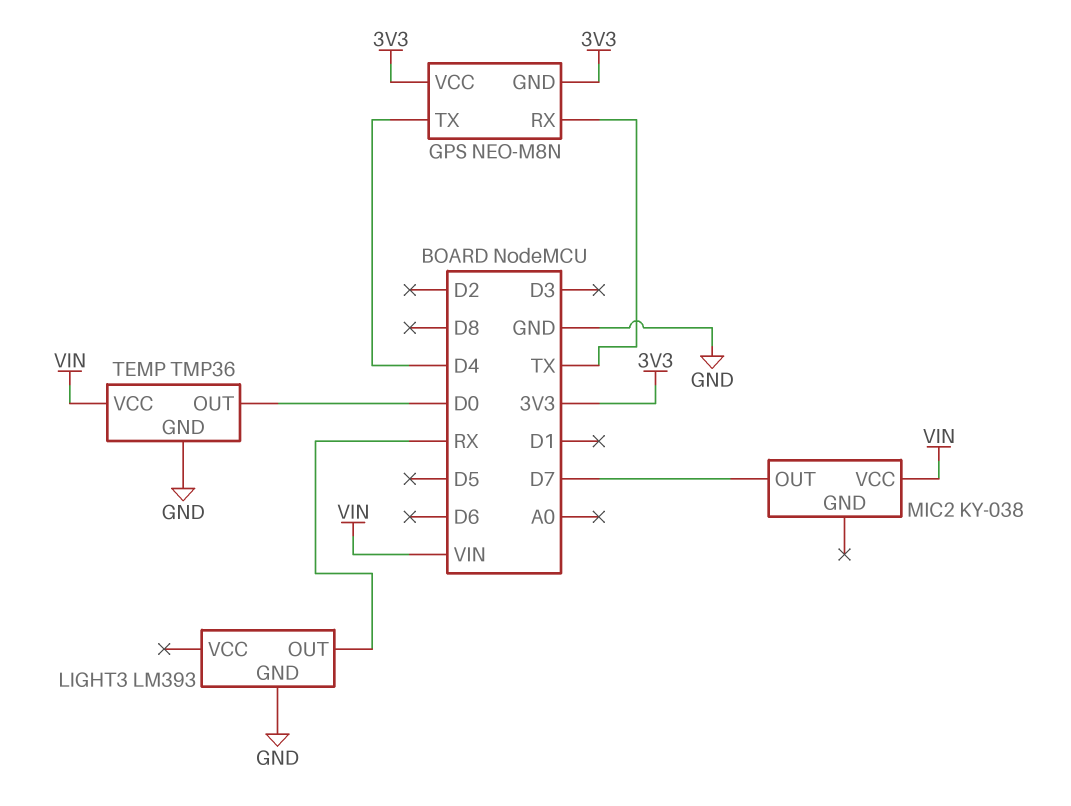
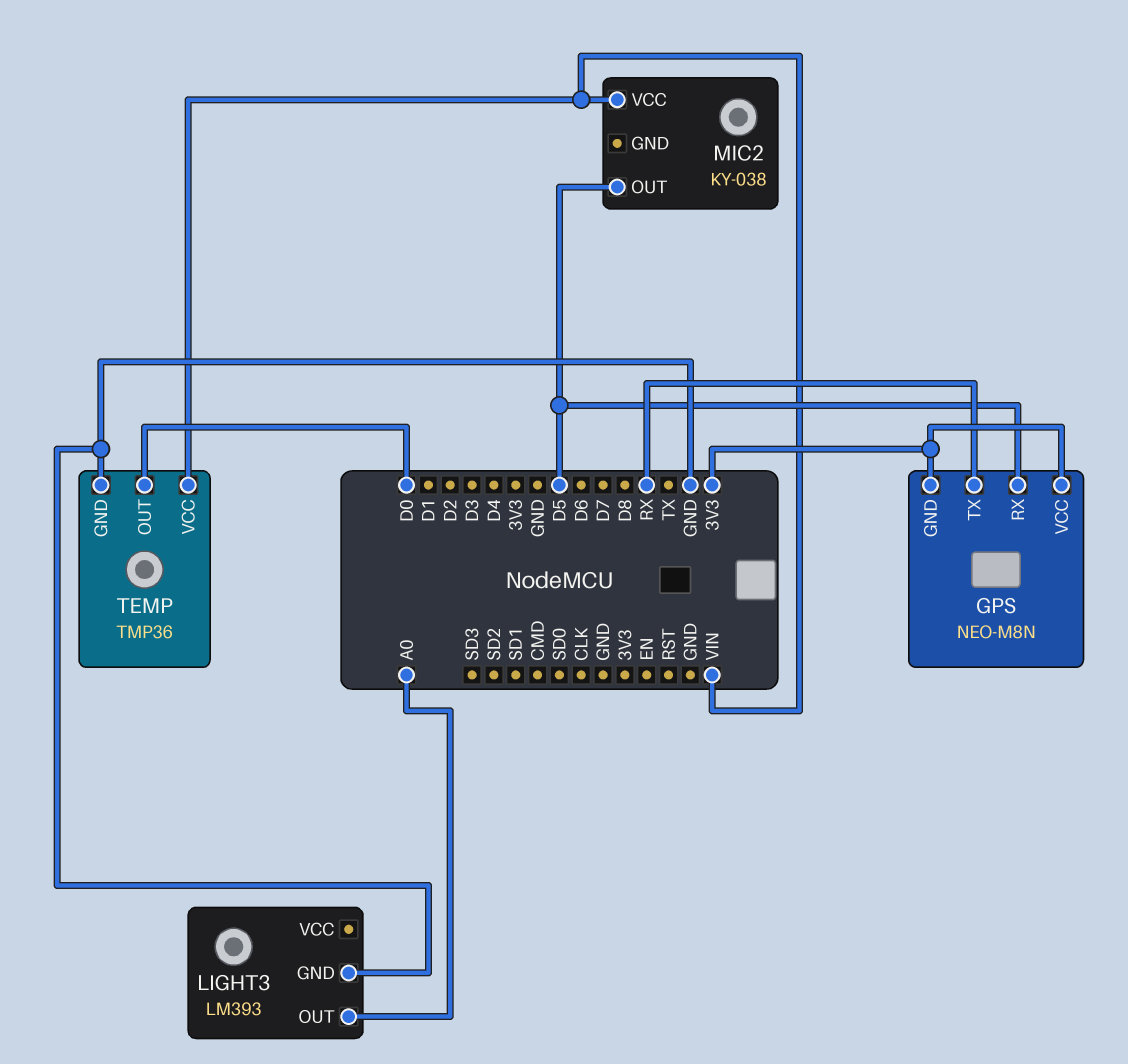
GPS pin RX: TX -> D5
GPS pin TX: D4 -> RX
LIGHT3 pin OUT: RX -> A0
MIC2 pin OUT: D7 -> D5

